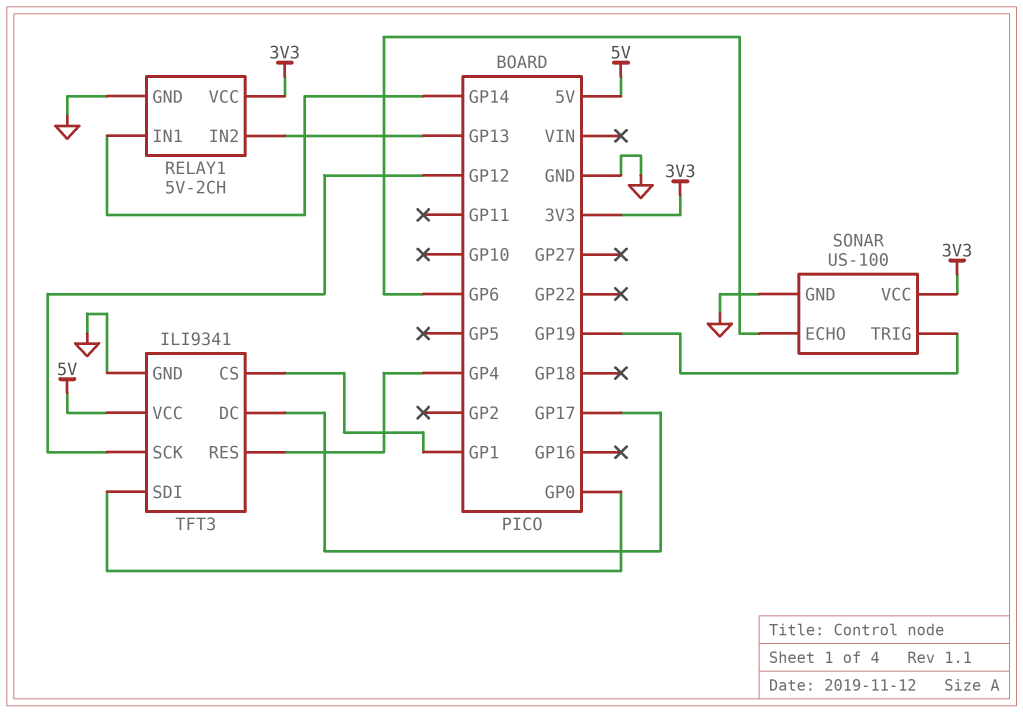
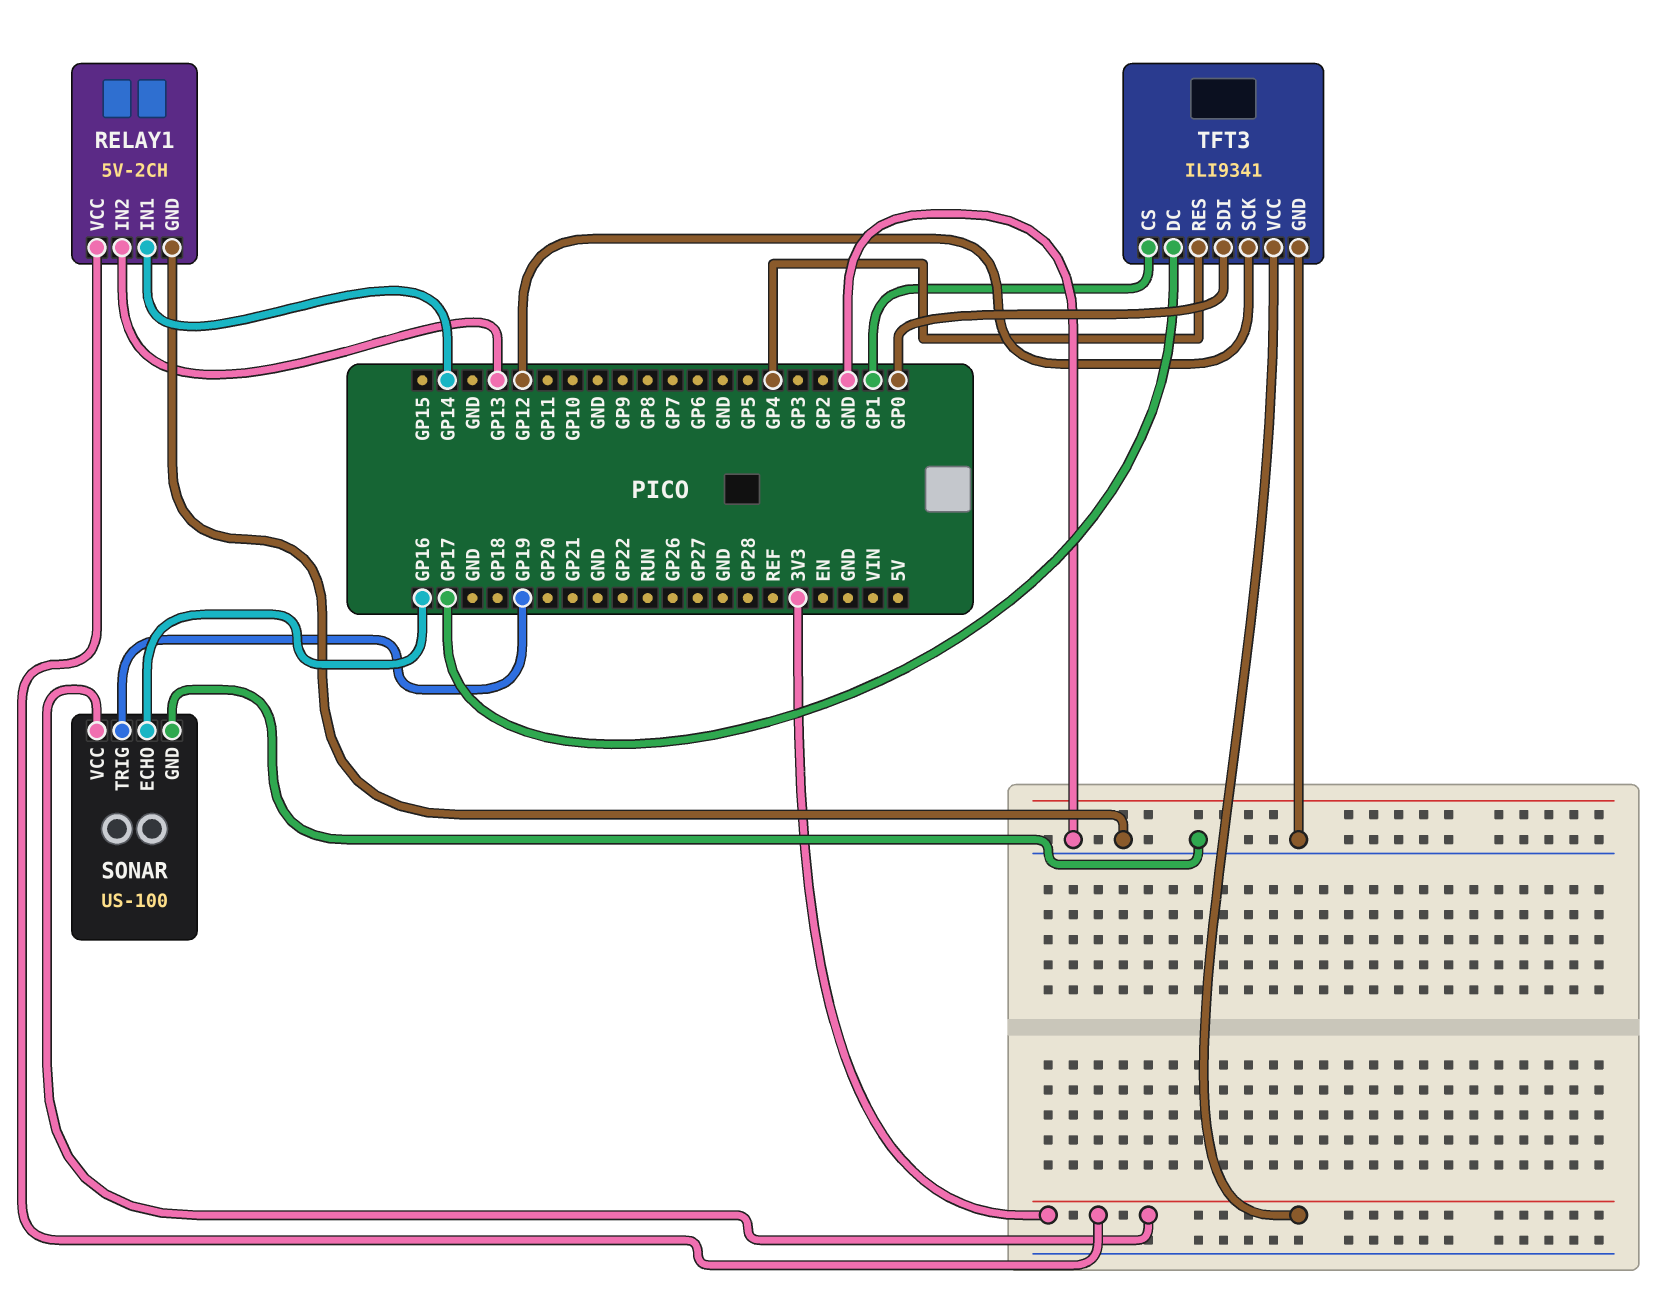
SONAR pin ECHO: GP6 -> GP16
TFT3 pin VCC: 5V -> 3V3

